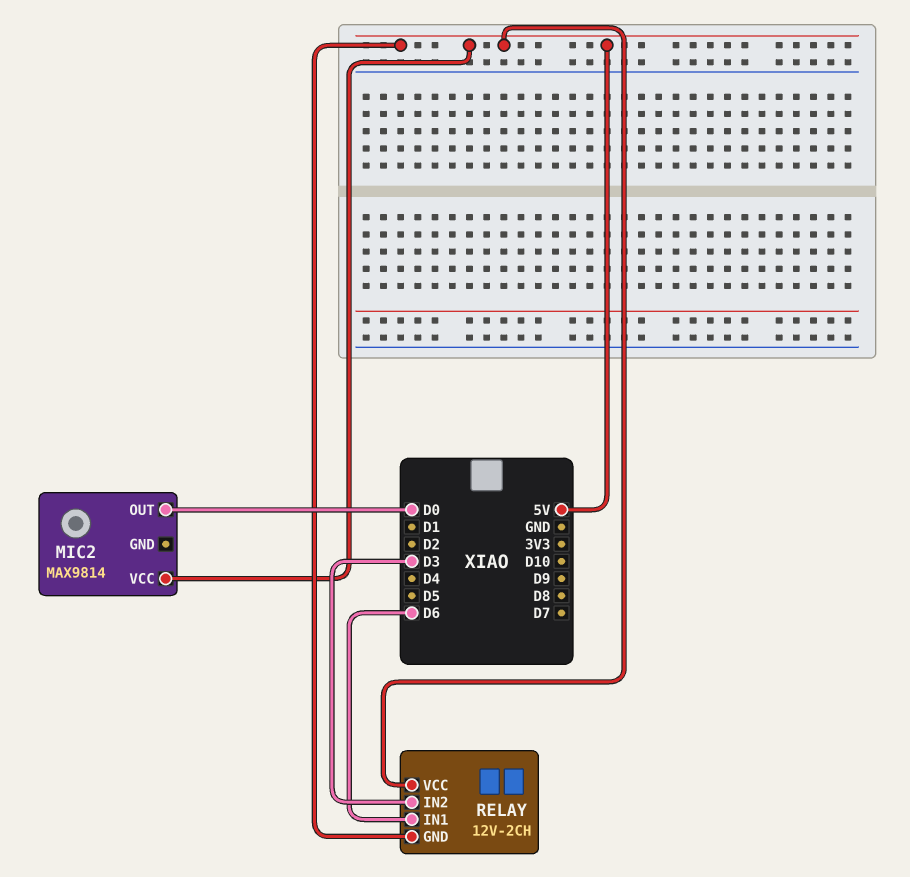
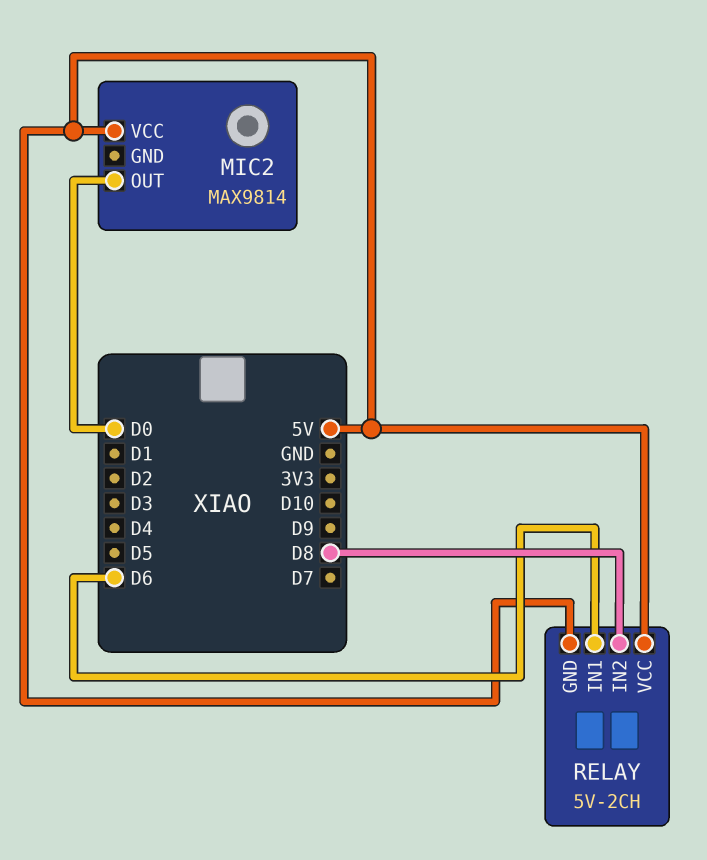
RELAY: 12V-2CH -> 5V-2CH
RELAY pin IN2: D3 -> D8

